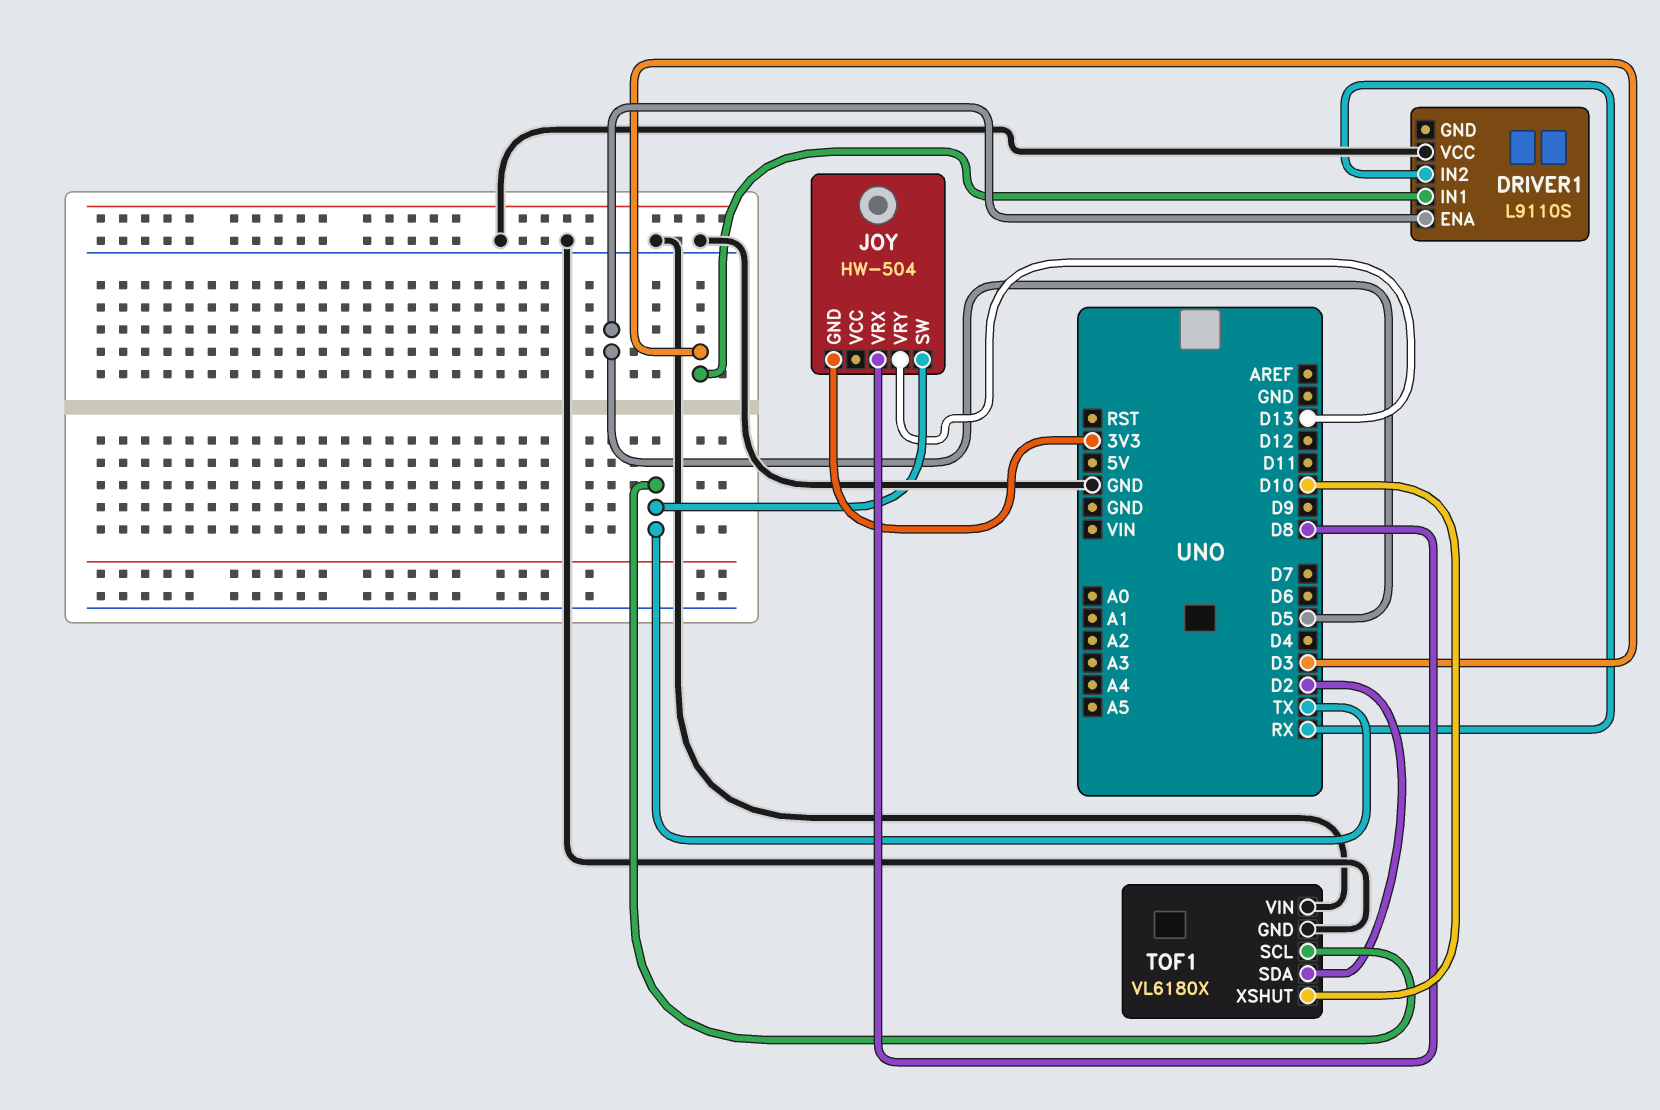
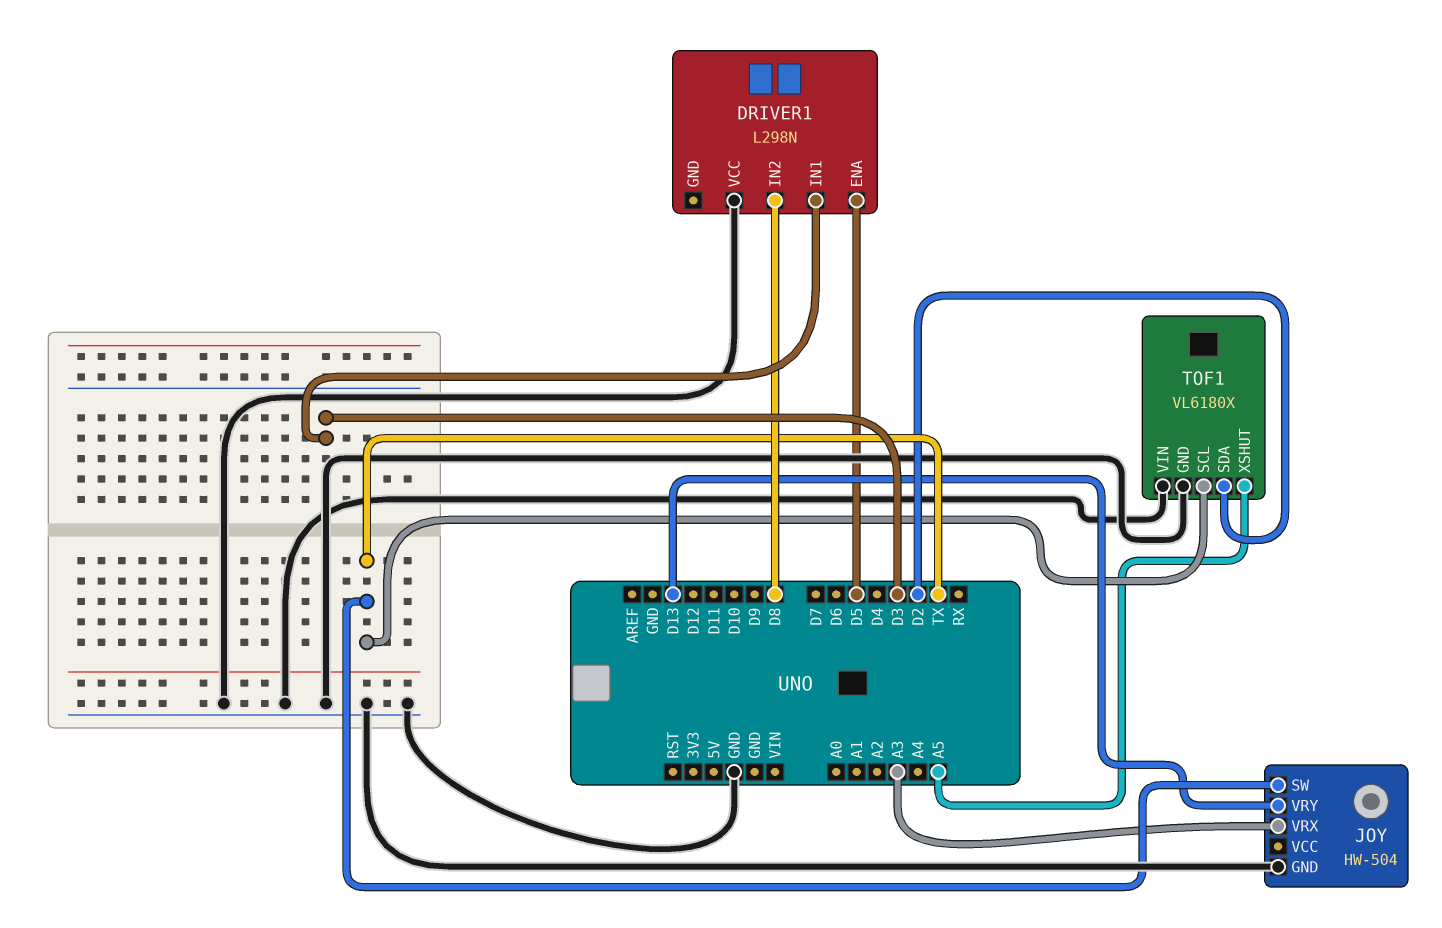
DRIVER1: L9110S -> L298N
DRIVER1 pin IN2: RX -> D8
JOY pin GND: 3V3 -> GND
JOY pin VRX: D8 -> A3
TOF1 pin XSHUT: D10 -> A5

